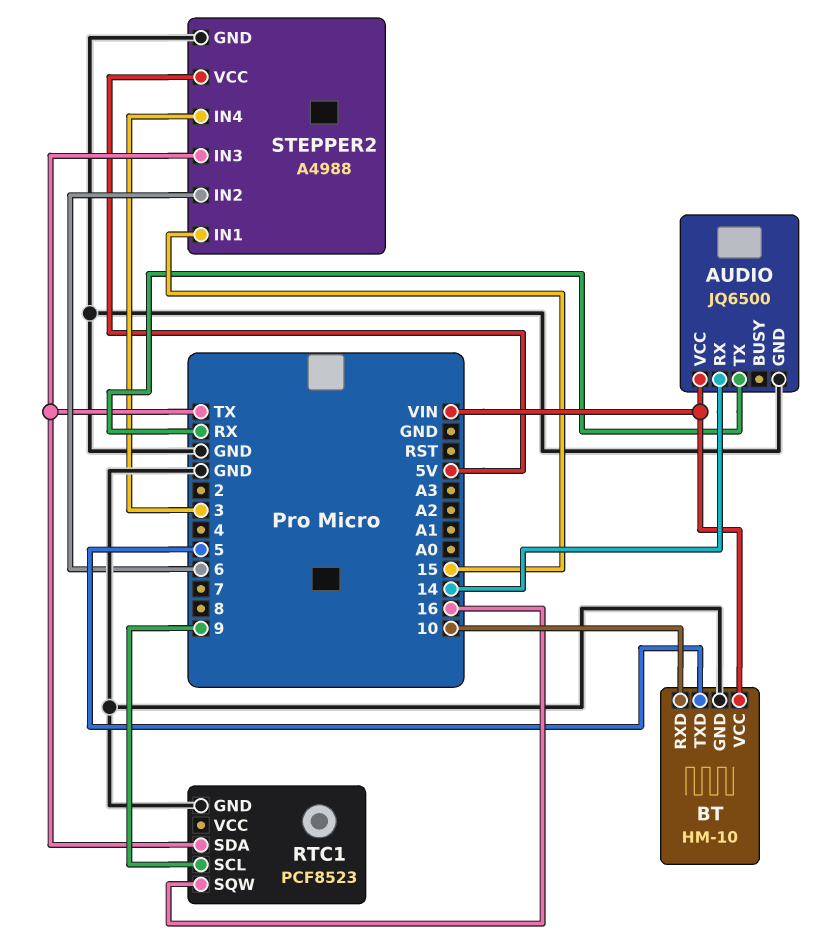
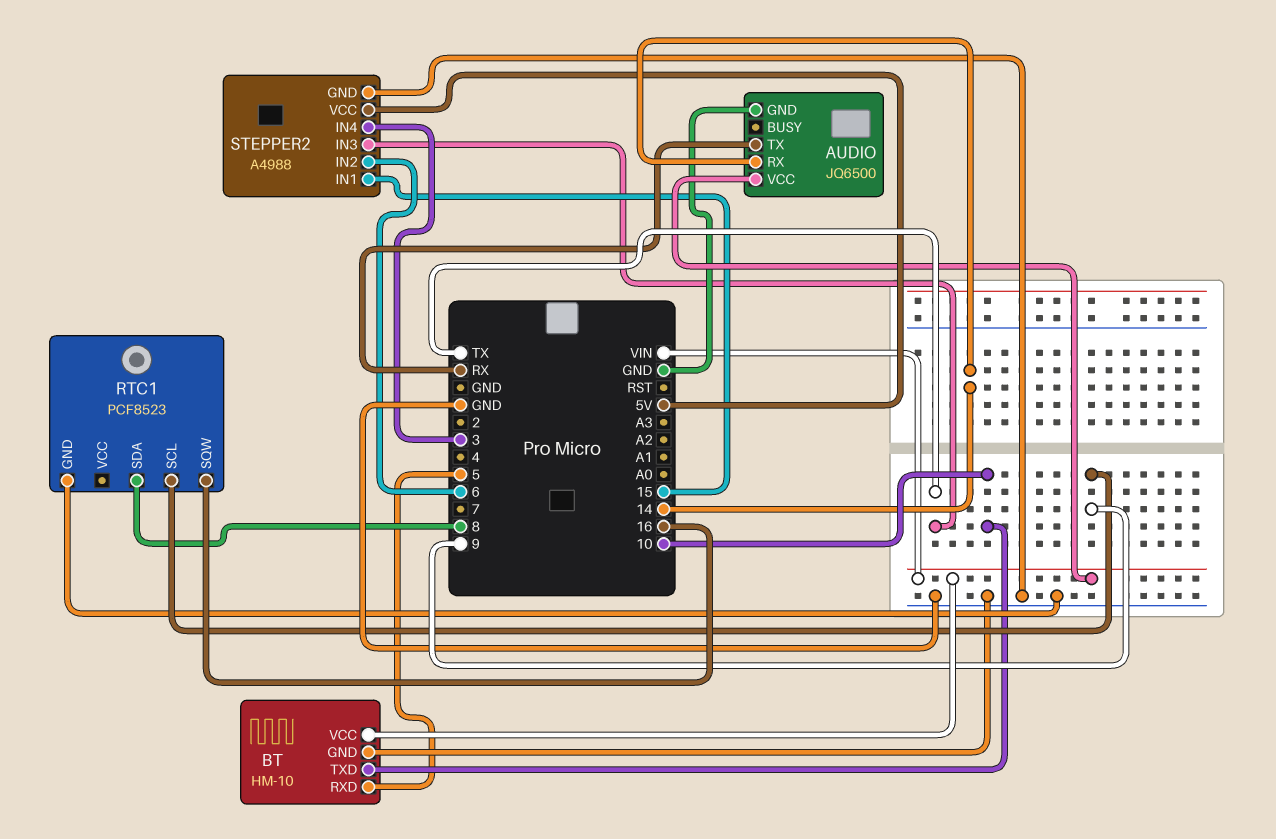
BT pin RXD: 10 -> 5
BT pin TXD: 5 -> 10
RTC1 pin SDA: TX -> 8

